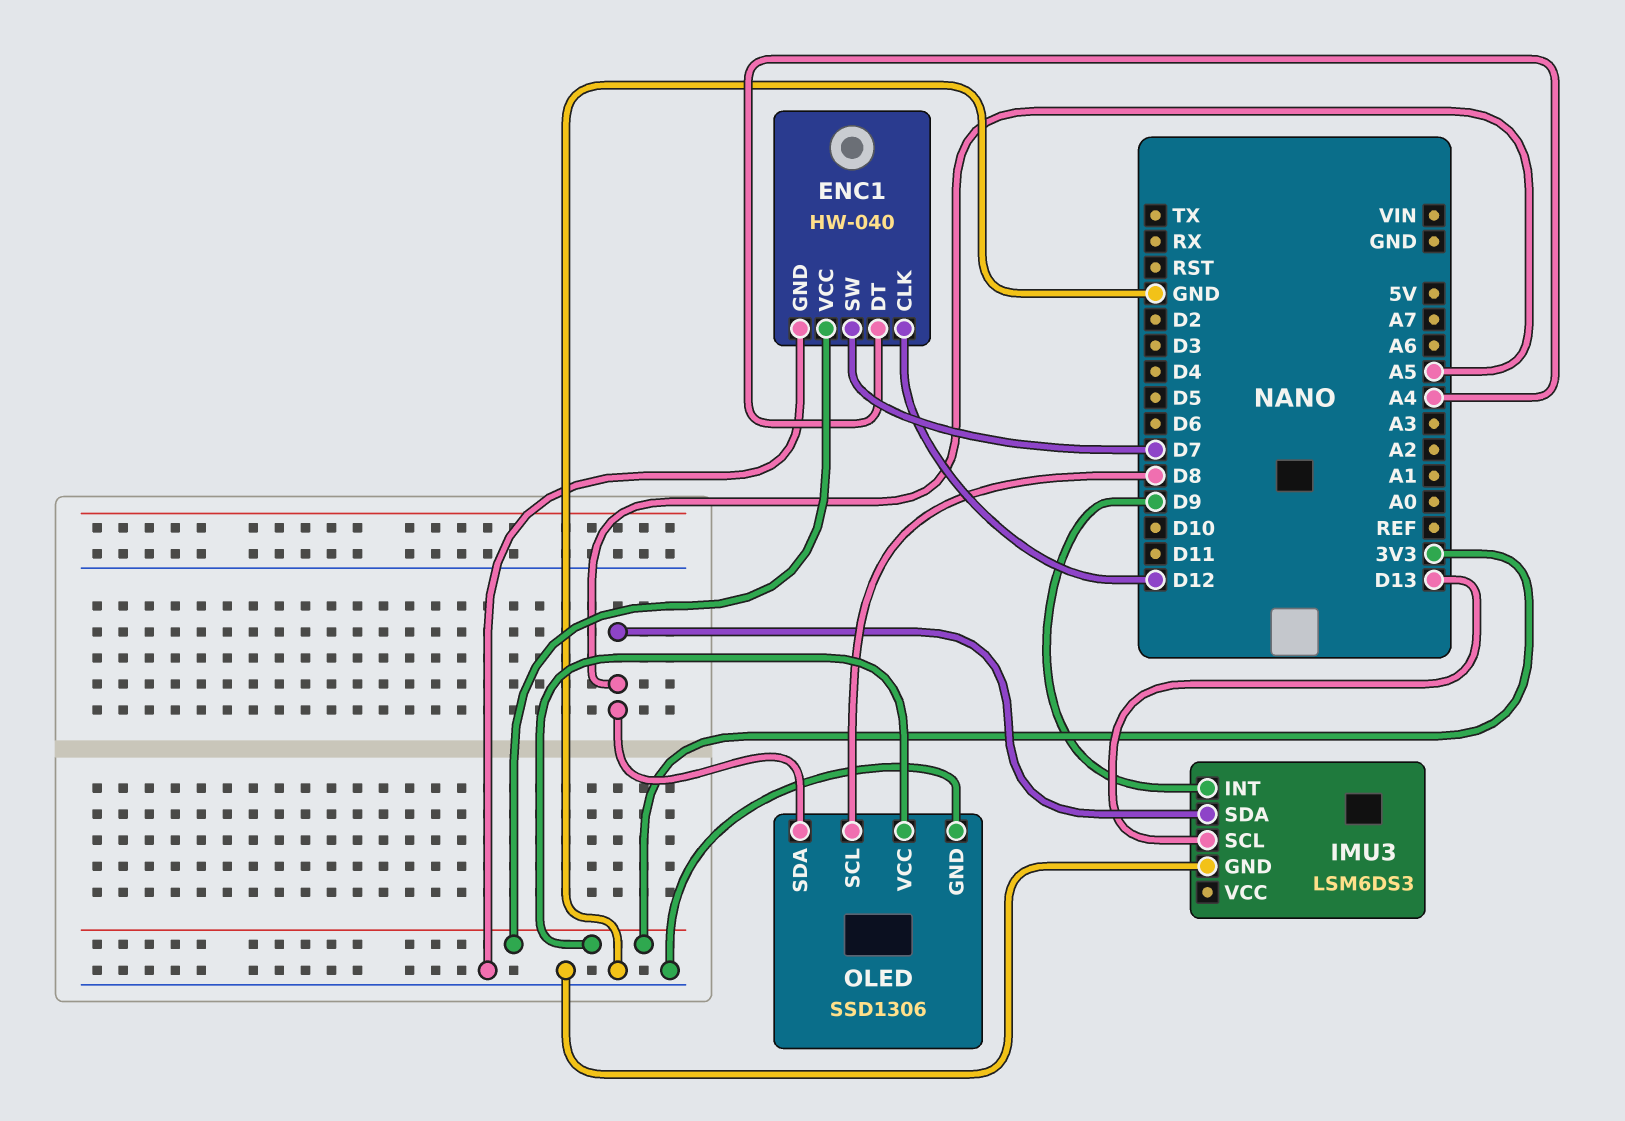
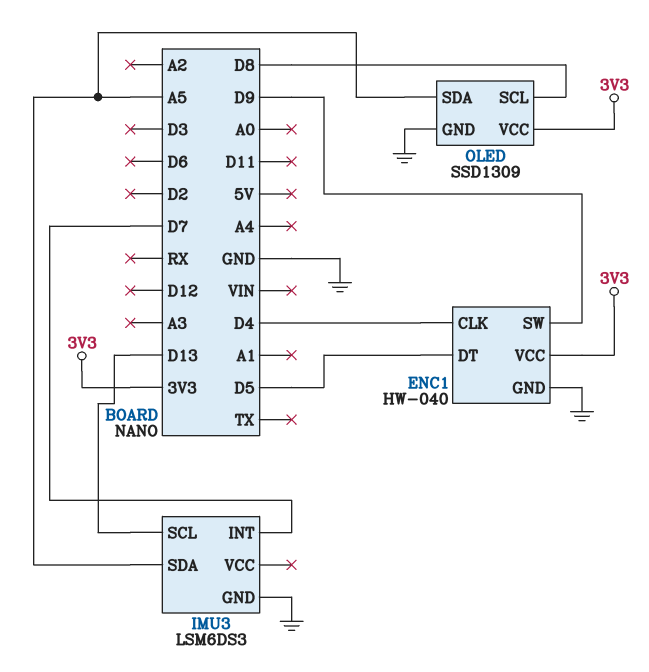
ENC1 pin CLK: D12 -> D4
ENC1 pin DT: A4 -> D5
ENC1 pin SW: D7 -> D9
IMU3 pin INT: D9 -> D7
OLED: SSD1306 -> SSD1309

